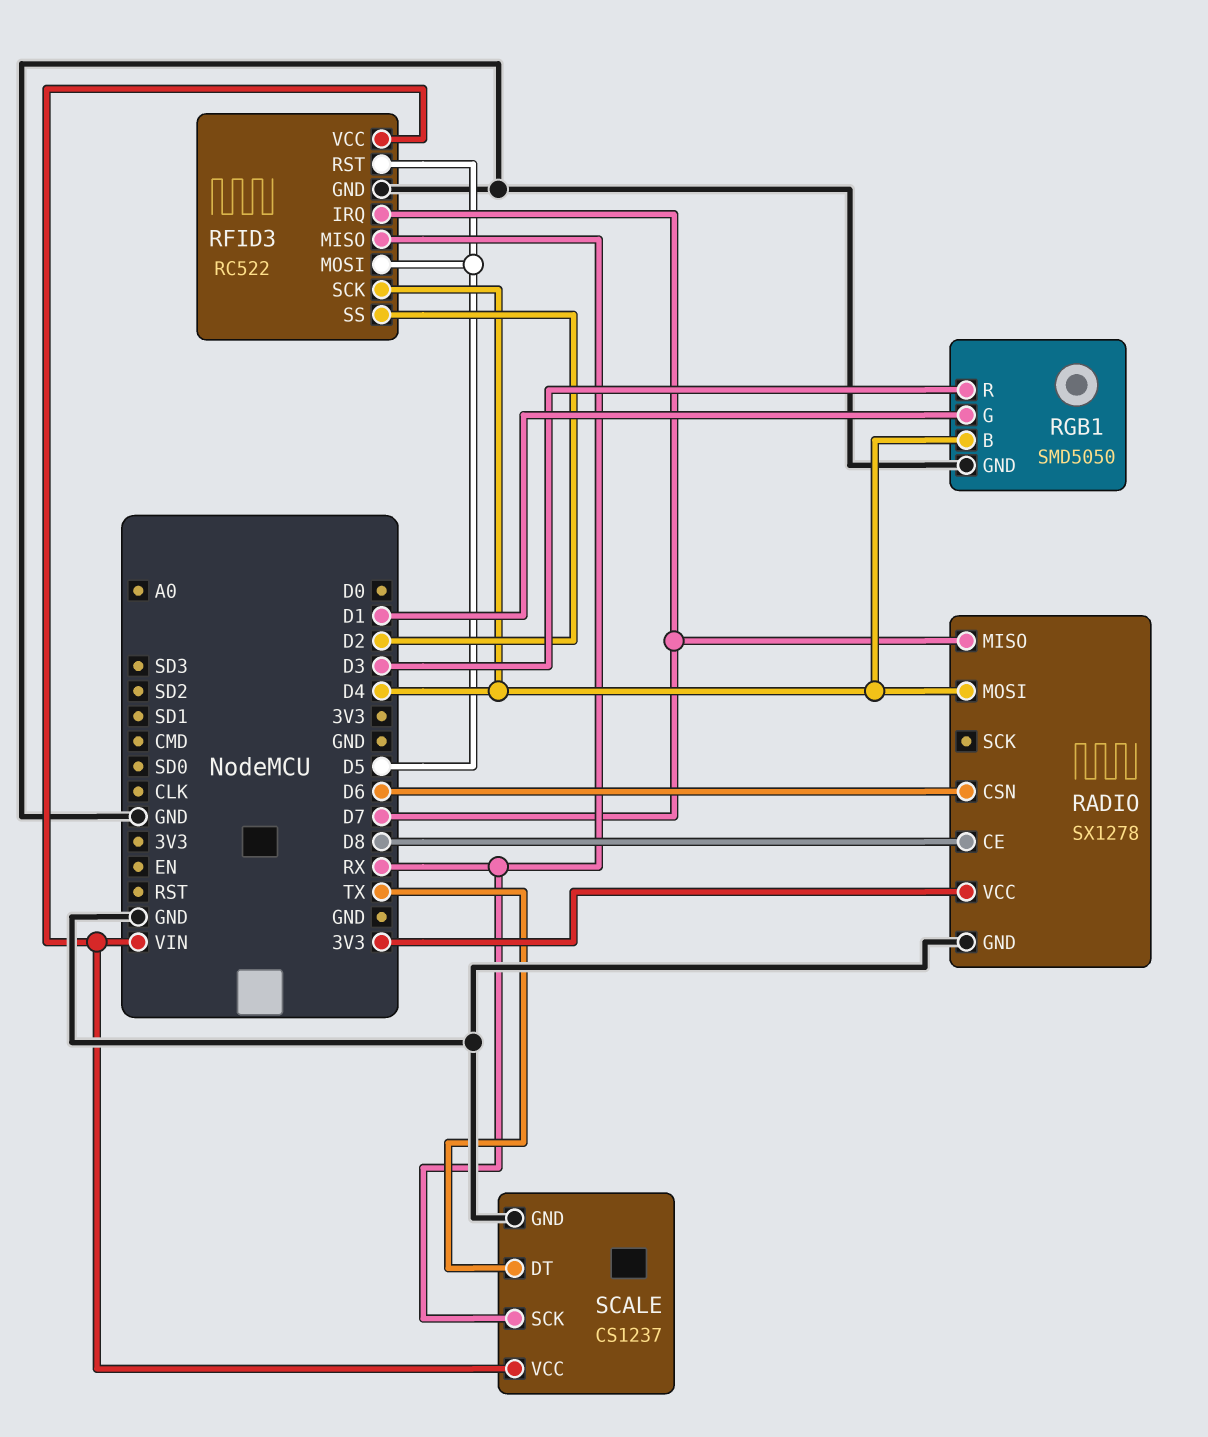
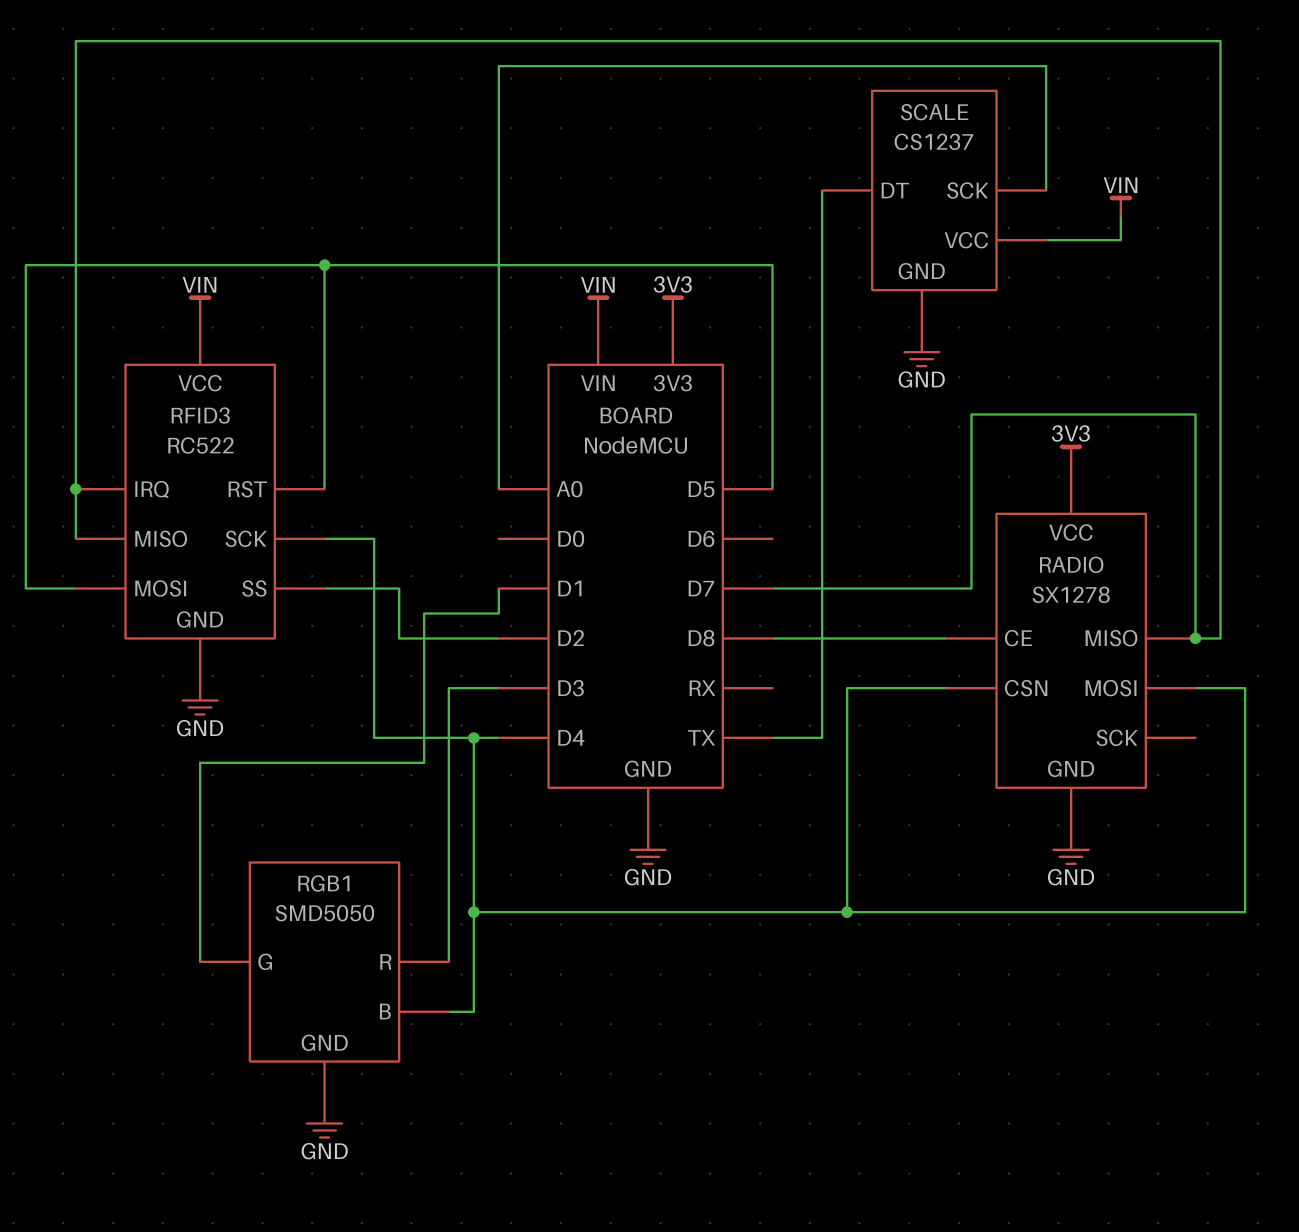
RADIO pin CSN: D6 -> D4
RFID3 pin MISO: RX -> D7
SCALE pin SCK: RX -> A0

